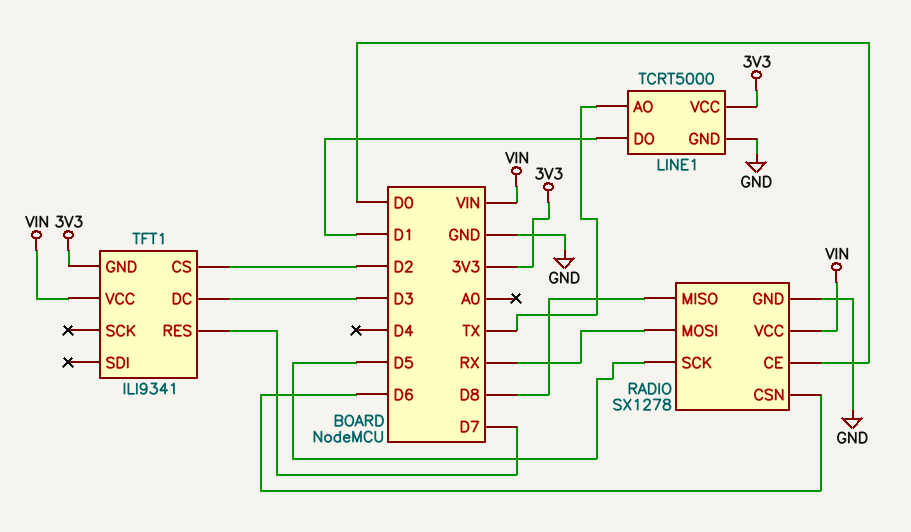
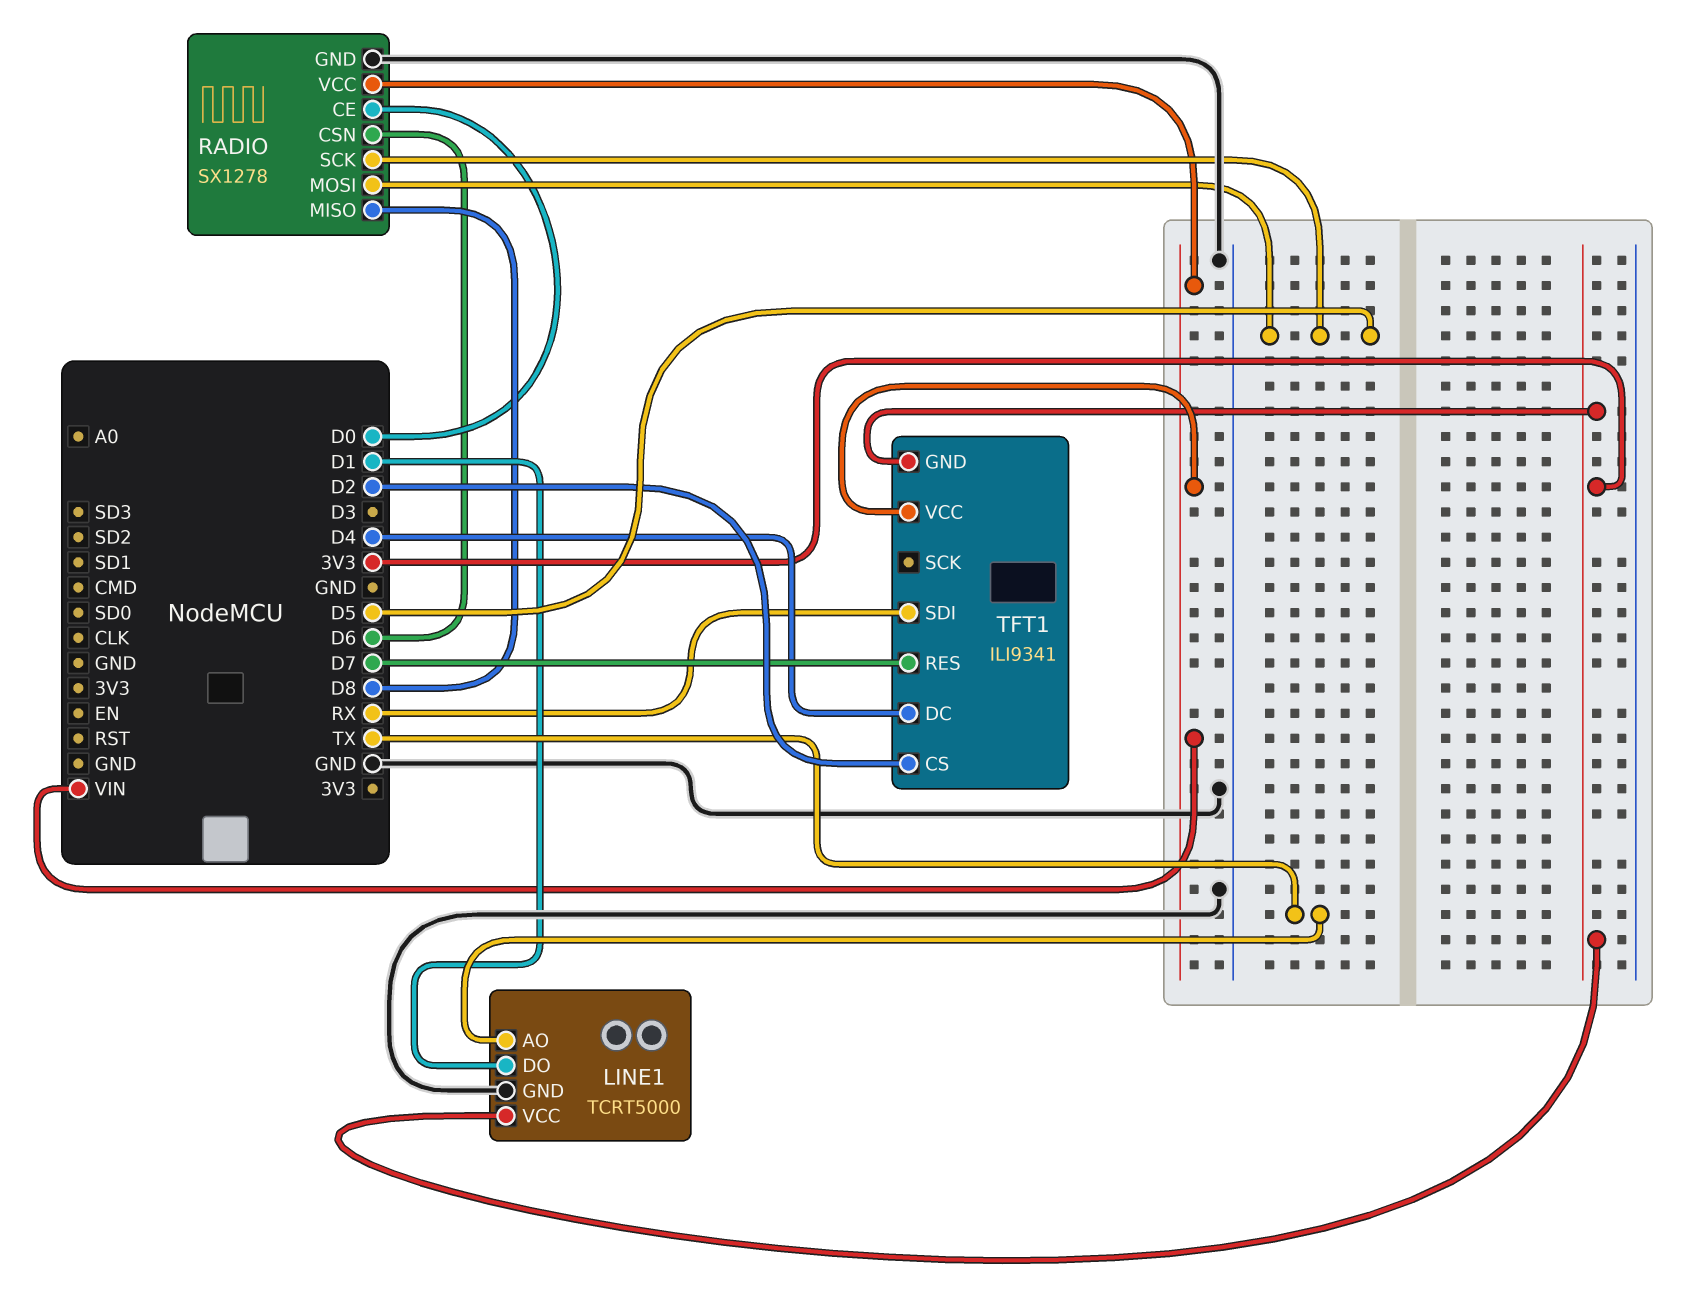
RADIO pin MOSI: RX -> D5
TFT1 pin DC: D3 -> D4
TFT1 pin SDI: none -> RX

